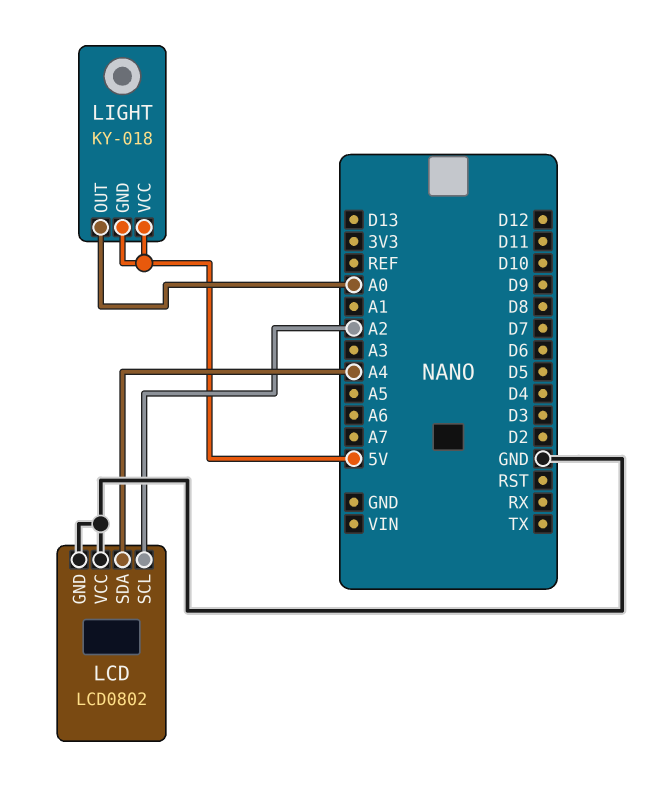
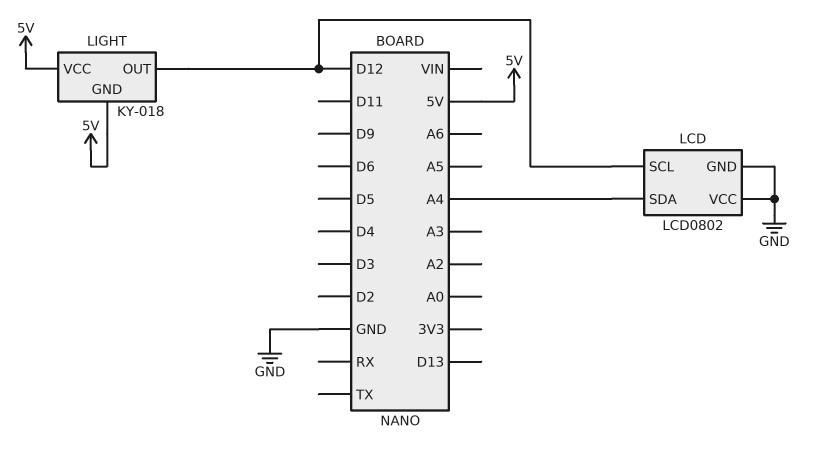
LCD pin SCL: A2 -> D12
LIGHT pin OUT: A0 -> D12

